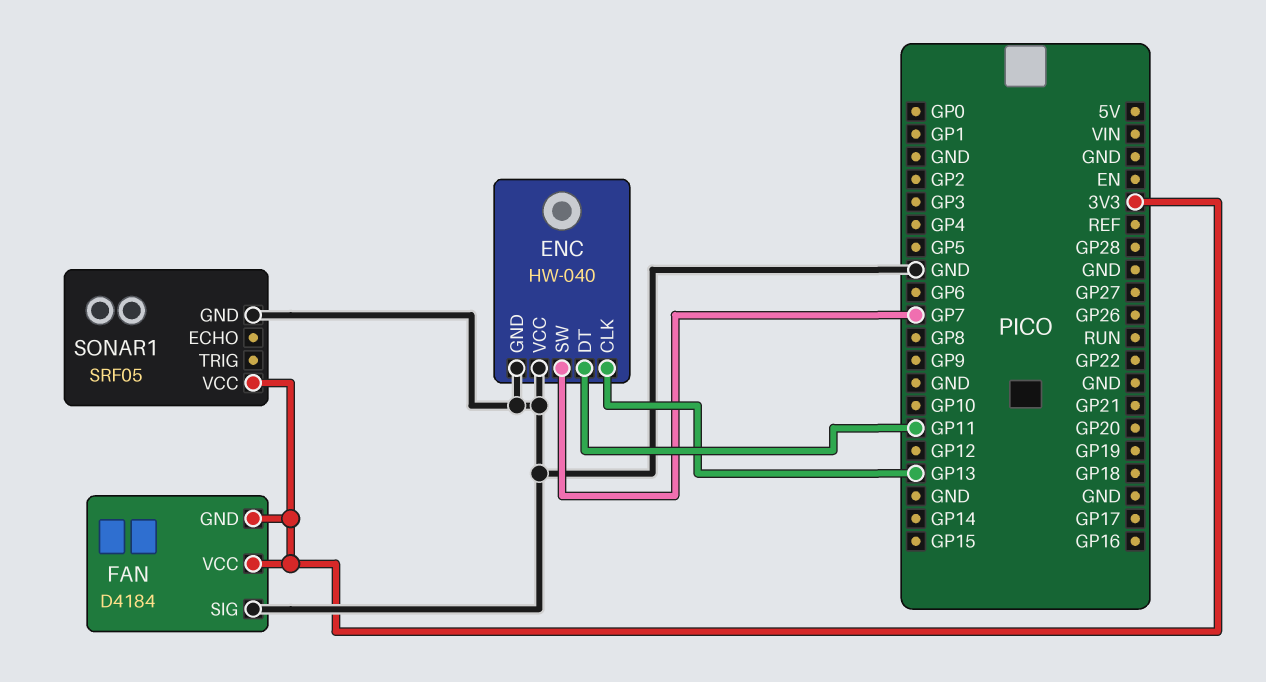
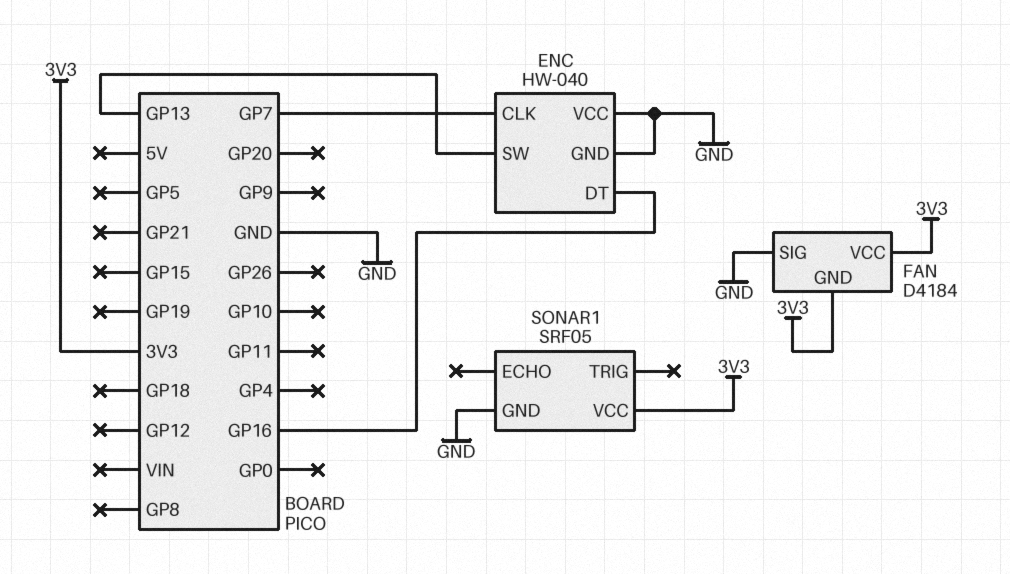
ENC pin CLK: GP13 -> GP7
ENC pin DT: GP11 -> GP16
ENC pin SW: GP7 -> GP13

